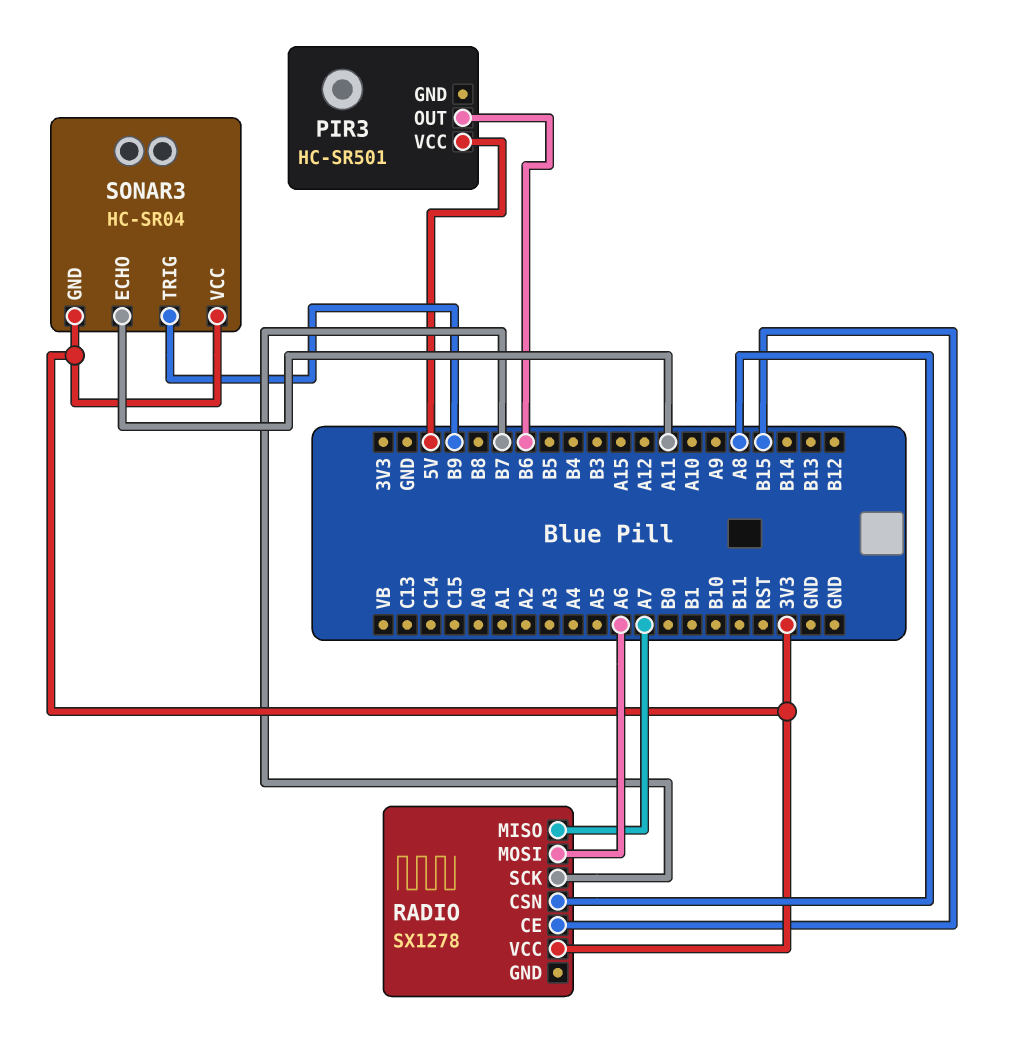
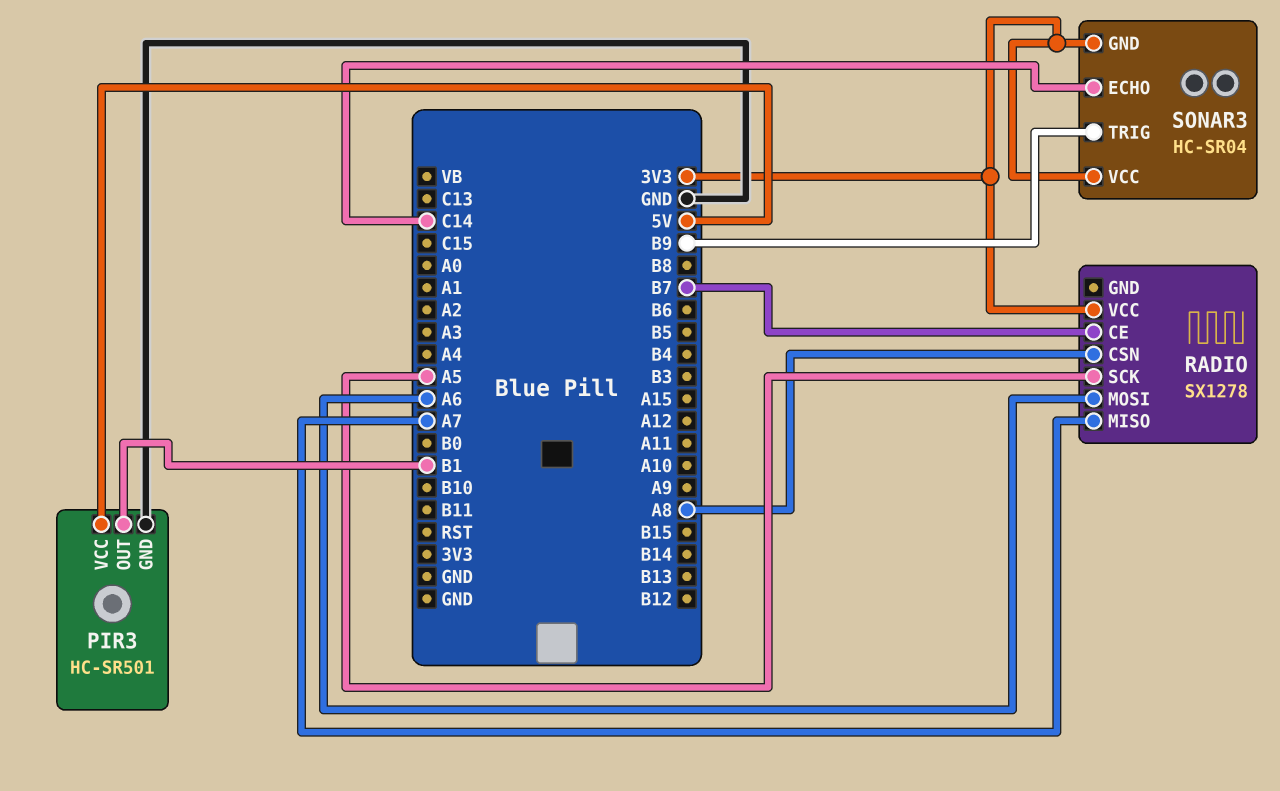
PIR3 pin GND: none -> GND
PIR3 pin OUT: B6 -> B1
RADIO pin CE: B15 -> B7
RADIO pin SCK: B7 -> A5
SONAR3 pin ECHO: A11 -> C14

